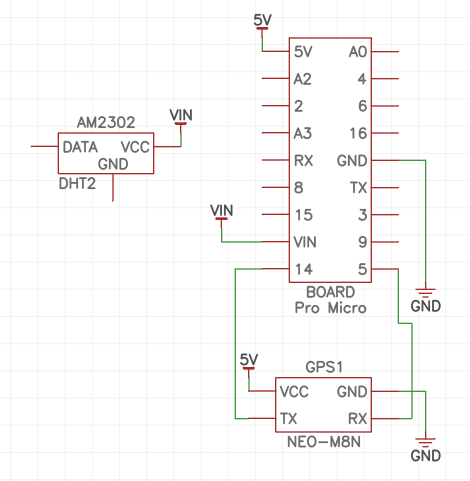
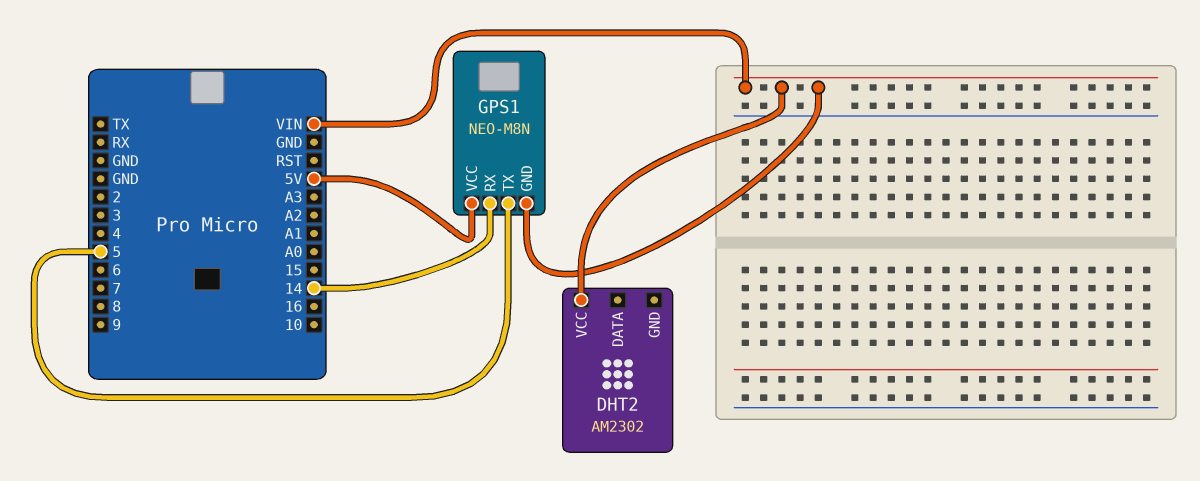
GPS1 pin GND: GND -> VIN
GPS1 pin RX: 5 -> 14
GPS1 pin TX: 14 -> 5

